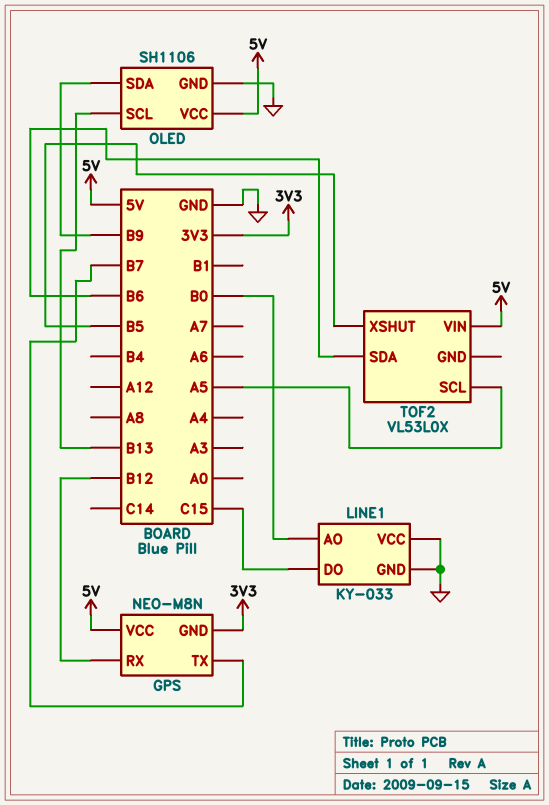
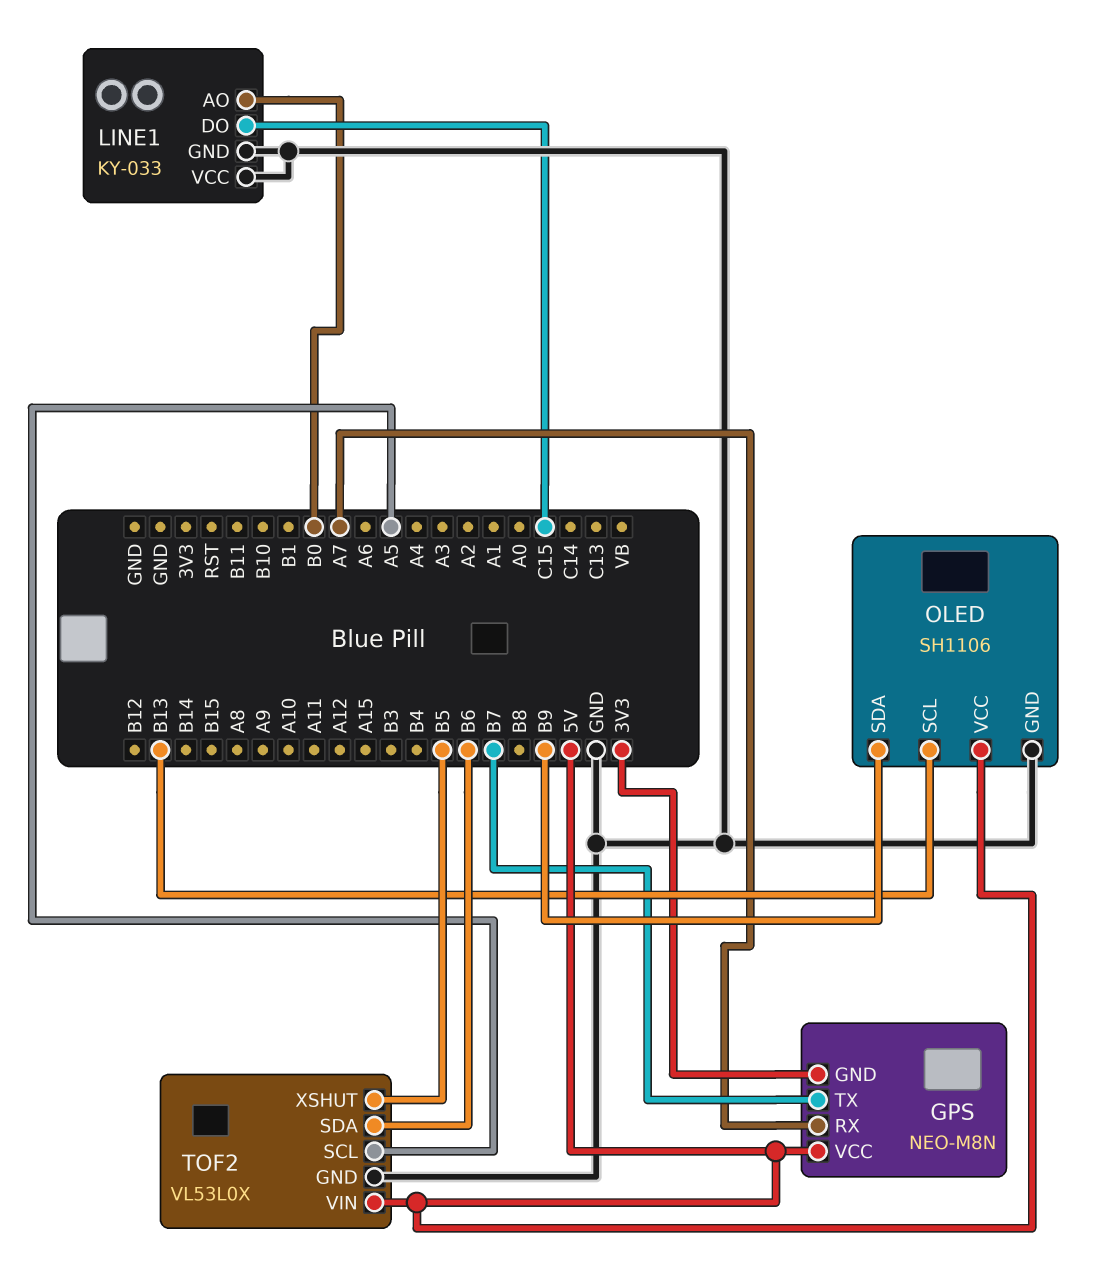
GPS pin RX: B12 -> A7
TOF2 pin GND: none -> GND

